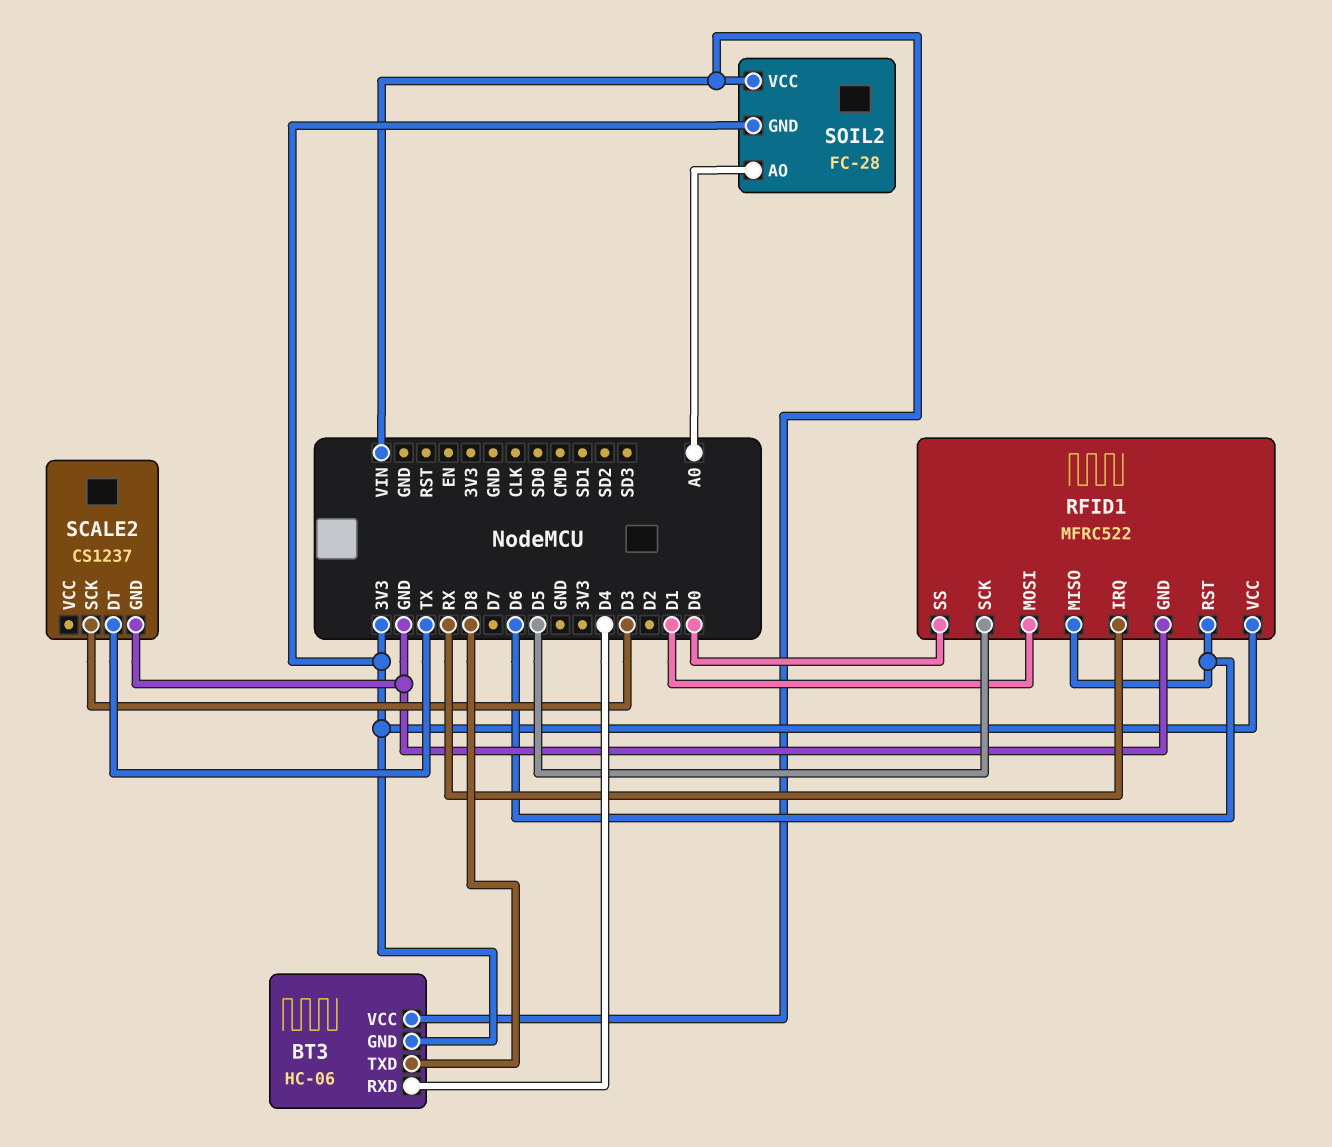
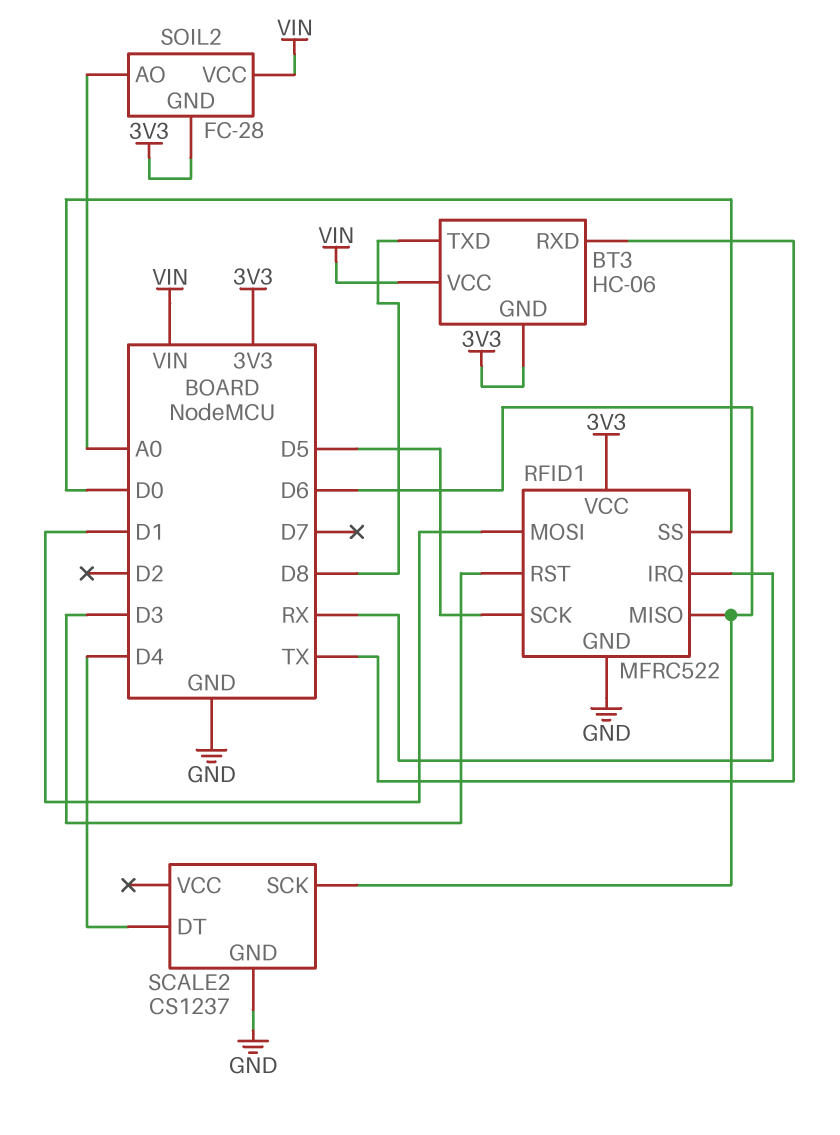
BT3 pin RXD: D4 -> TX
RFID1 pin RST: D6 -> D3
SCALE2 pin DT: TX -> D4
SCALE2 pin SCK: D3 -> D6

